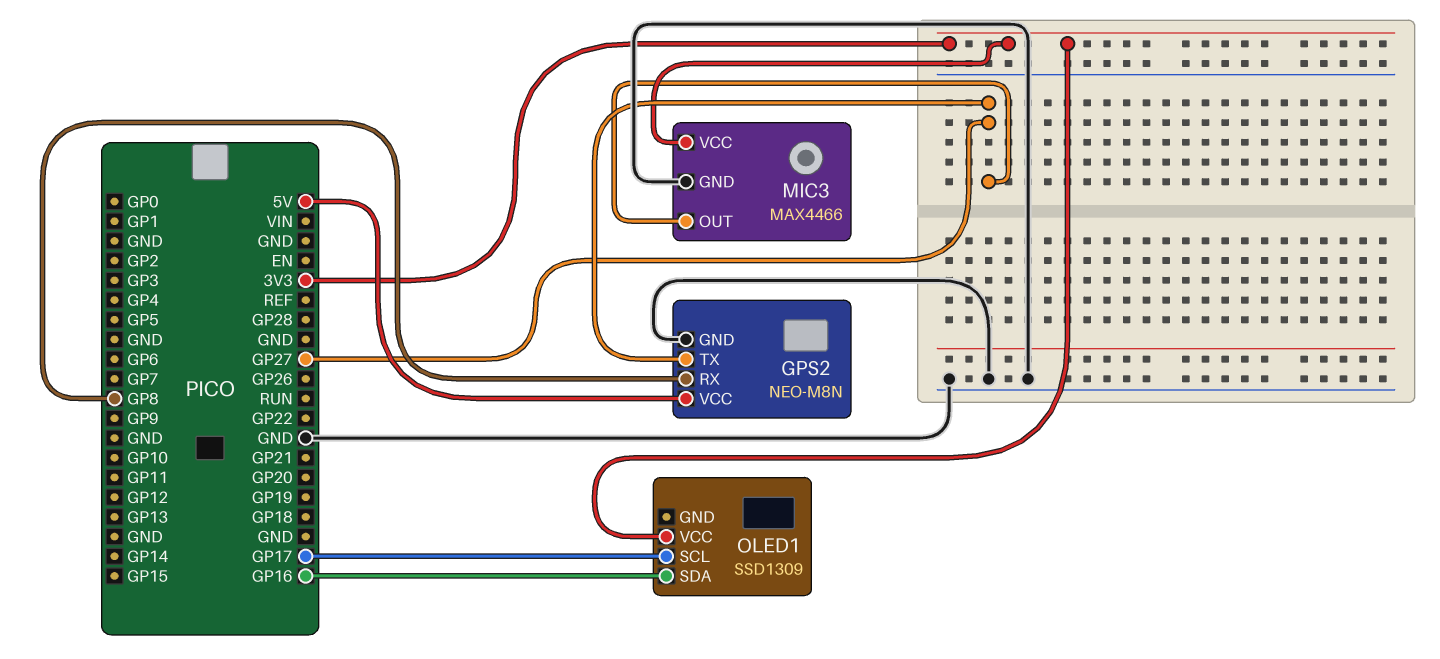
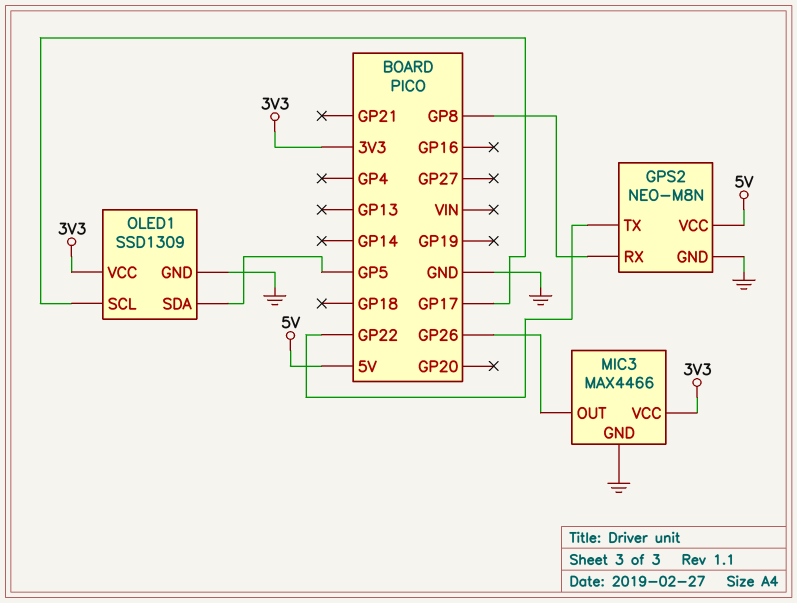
GPS2 pin TX: GP27 -> GP22
MIC3 pin OUT: GP27 -> GP26
OLED1 pin GND: none -> GND
OLED1 pin SDA: GP16 -> GP5

